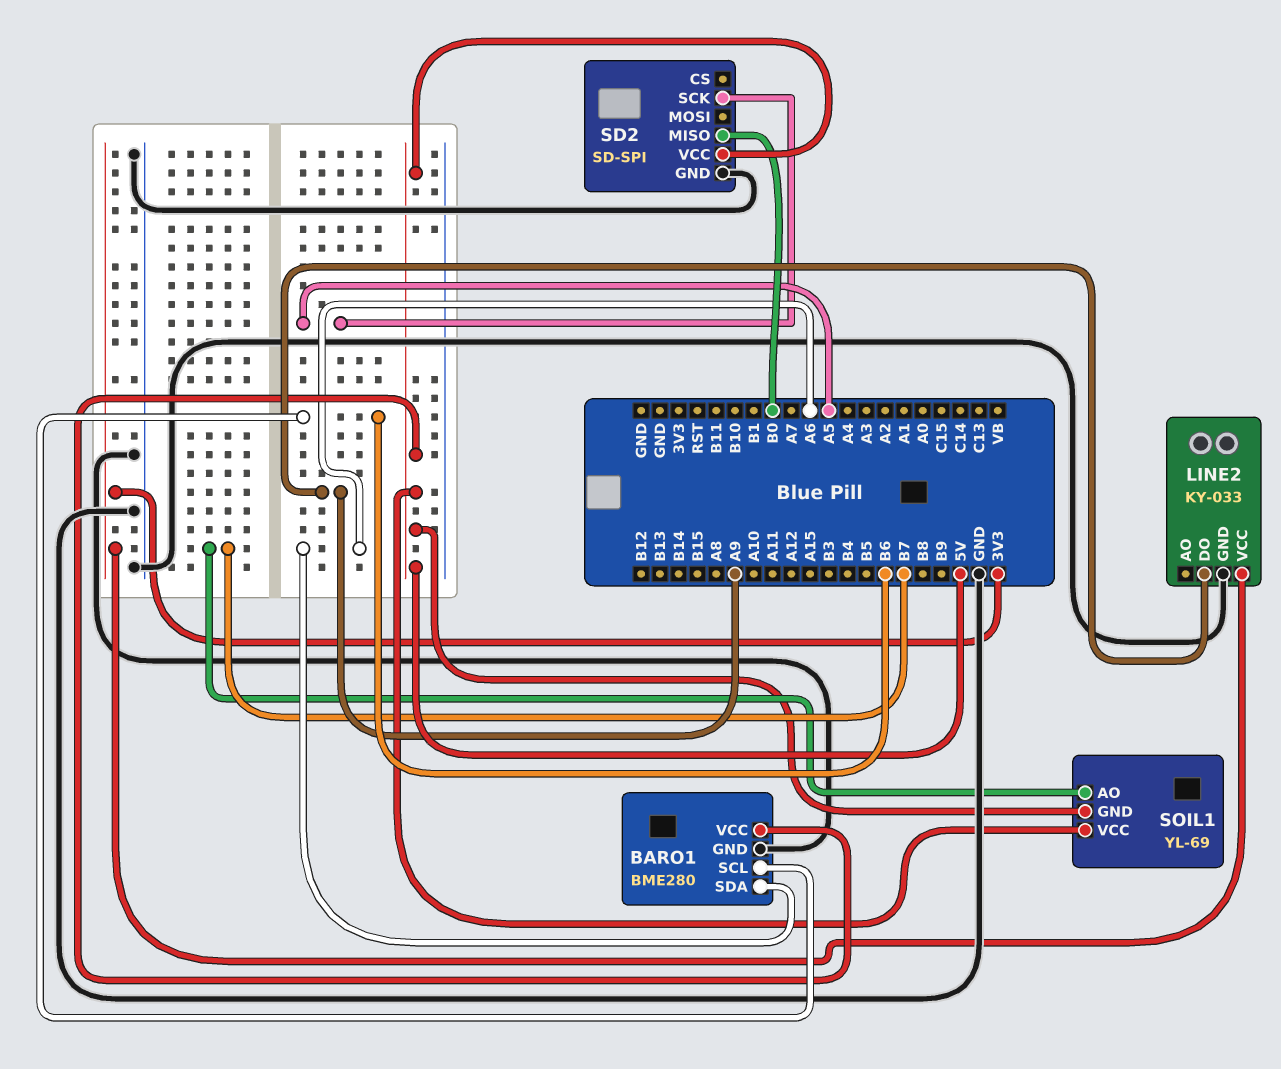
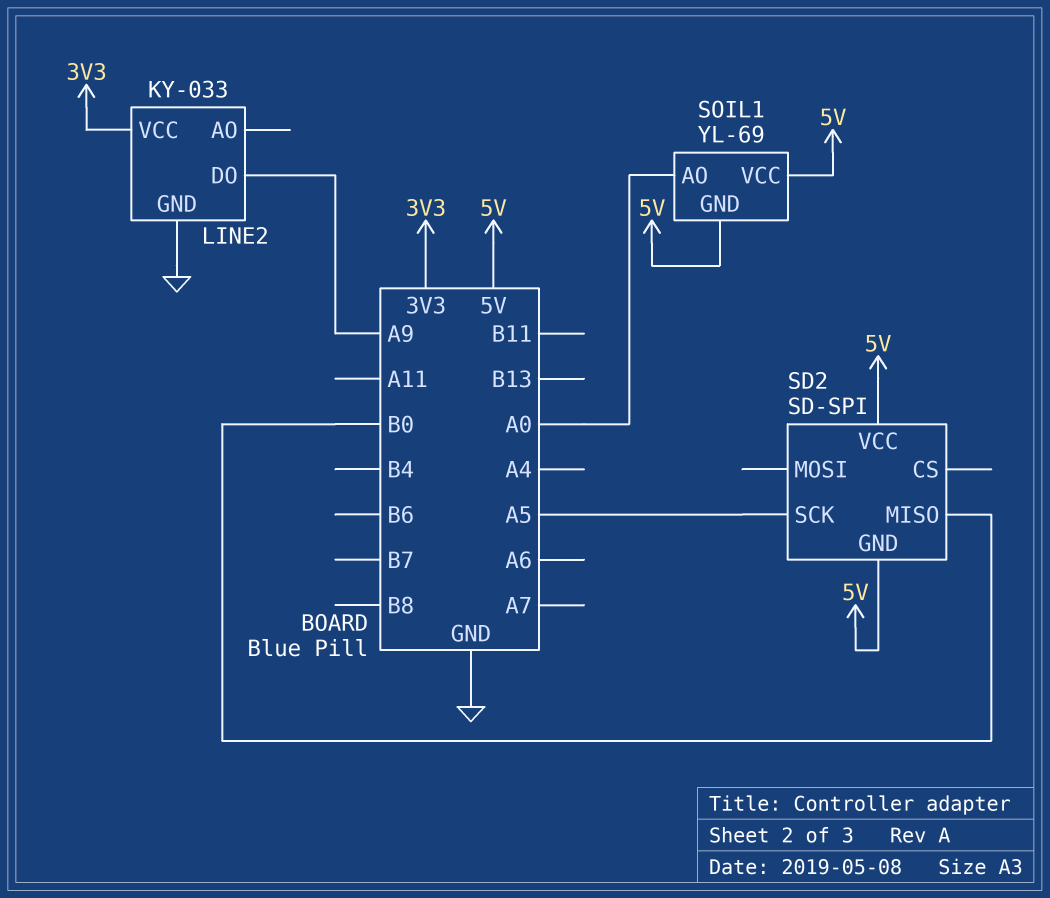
BARO1: BME280 -> none
BARO1 pin GND: GND -> none
BARO1 pin SCL: B6 -> none
BARO1 pin SDA: A6 -> none
BARO1 pin VCC: 5V -> none
SD2 pin GND: GND -> 5V
SOIL1 pin AO: B7 -> A0

